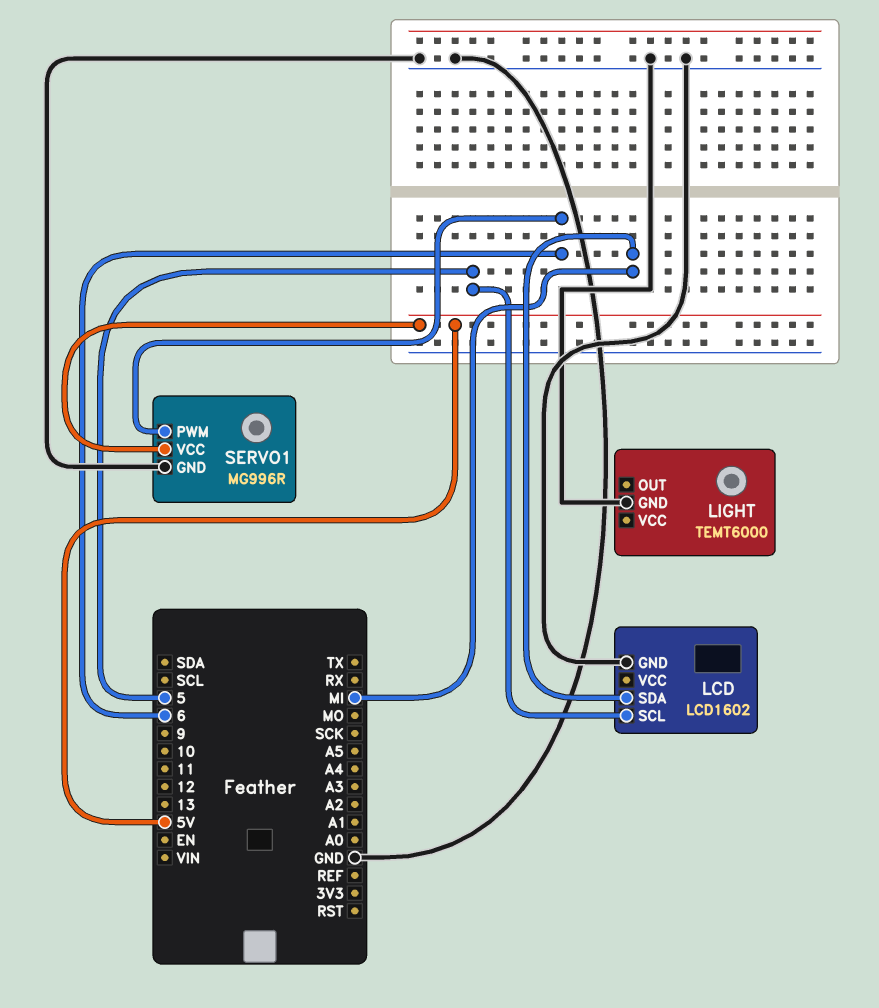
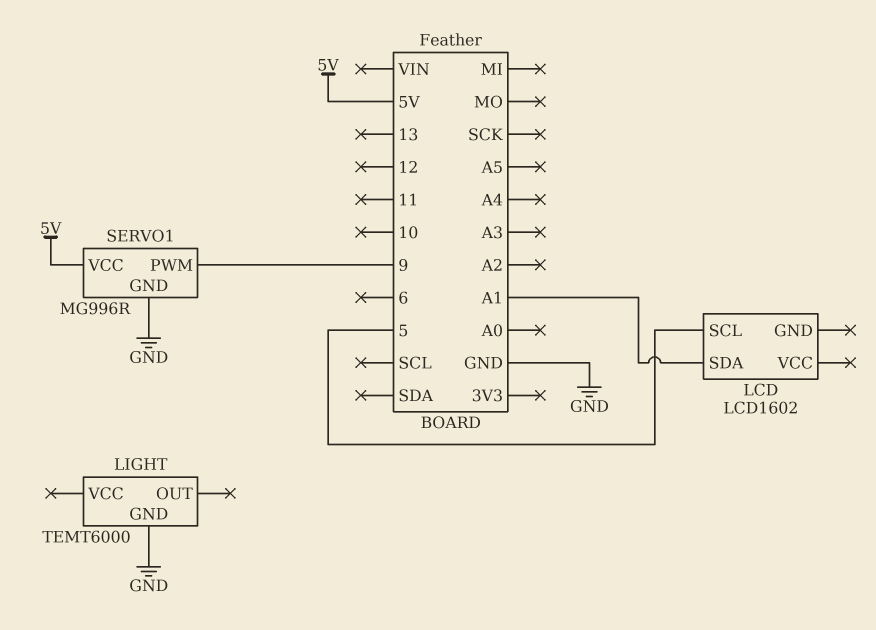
LCD pin GND: GND -> none
LCD pin SDA: MI -> A1
SERVO1 pin PWM: 6 -> 9

